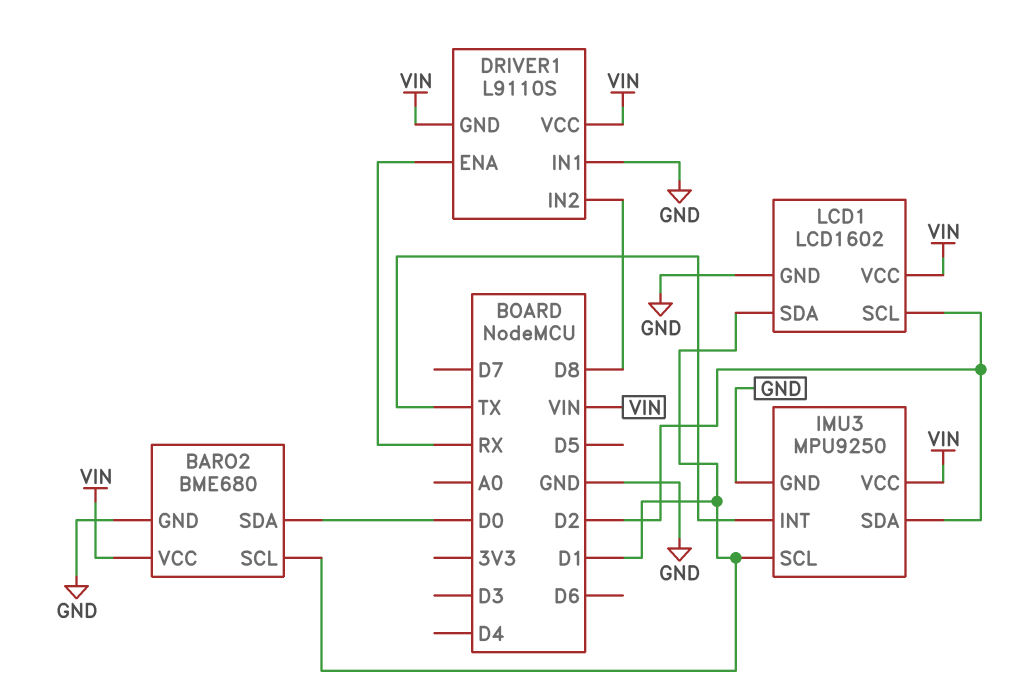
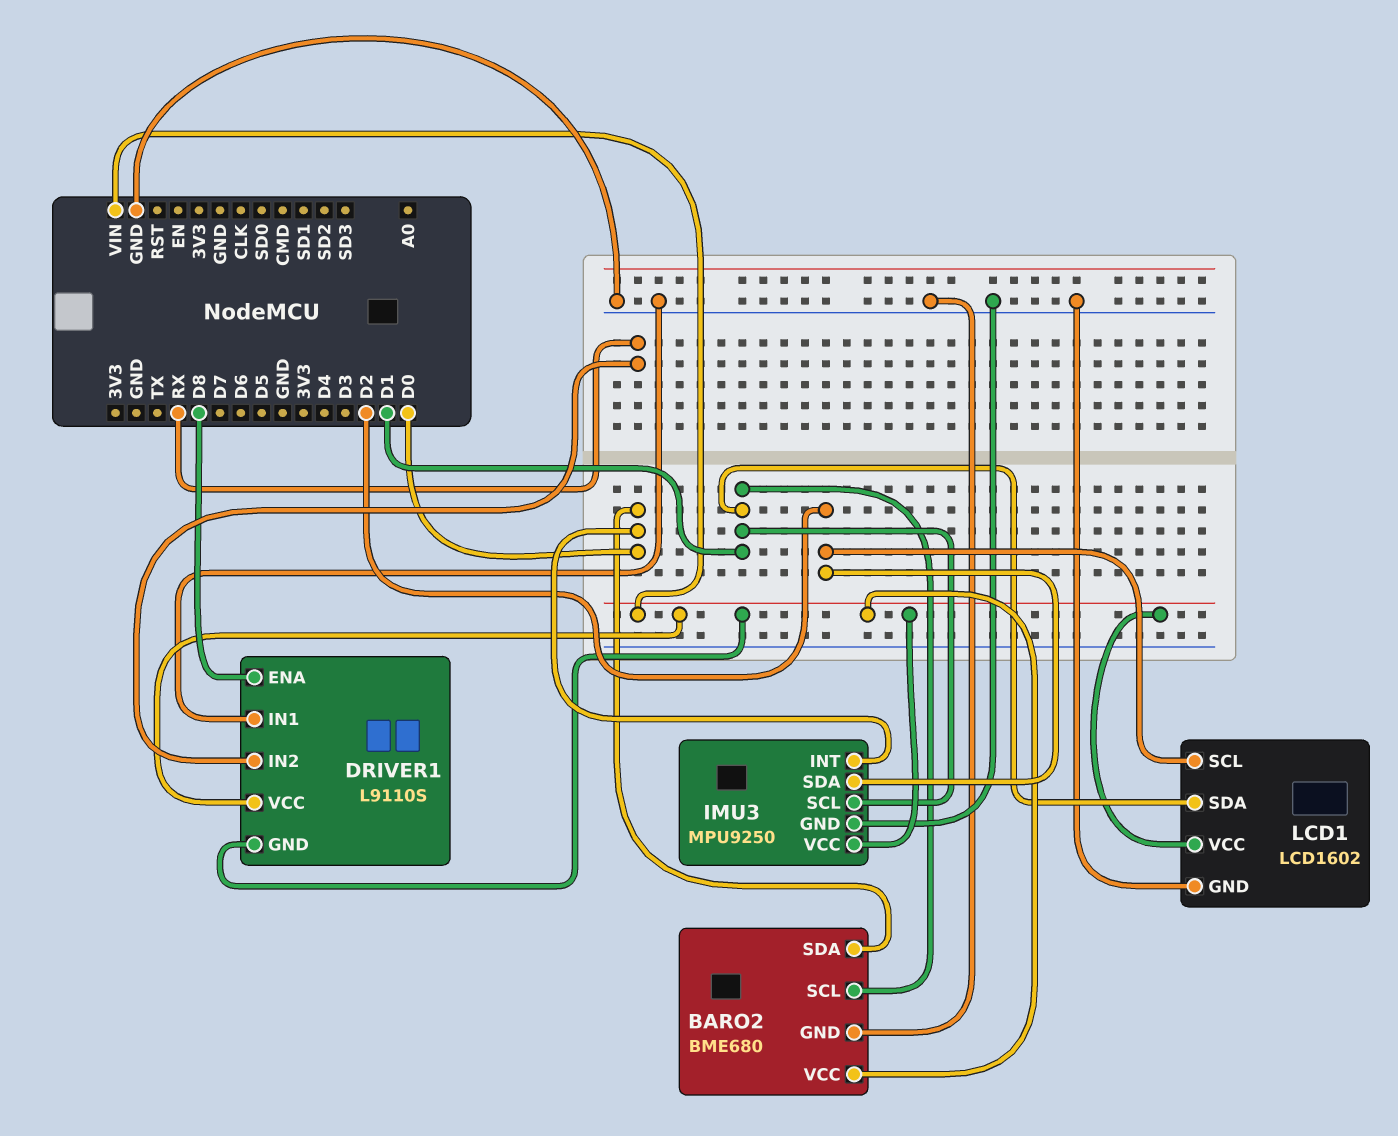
DRIVER1 pin ENA: RX -> D8
DRIVER1 pin IN2: D8 -> RX
IMU3 pin INT: TX -> D0

